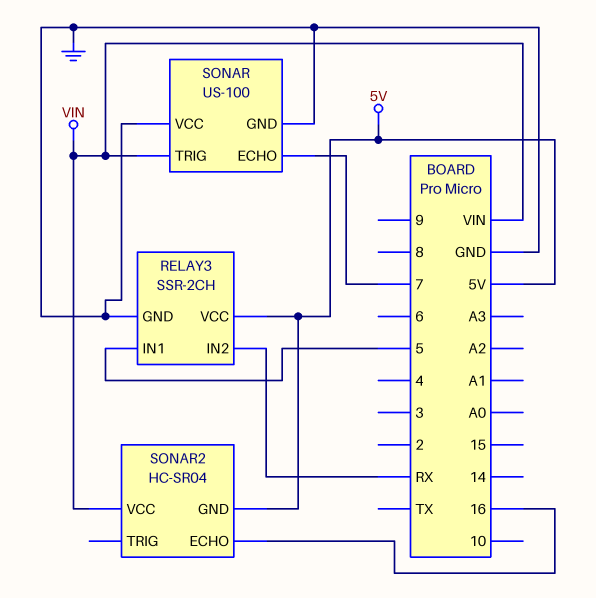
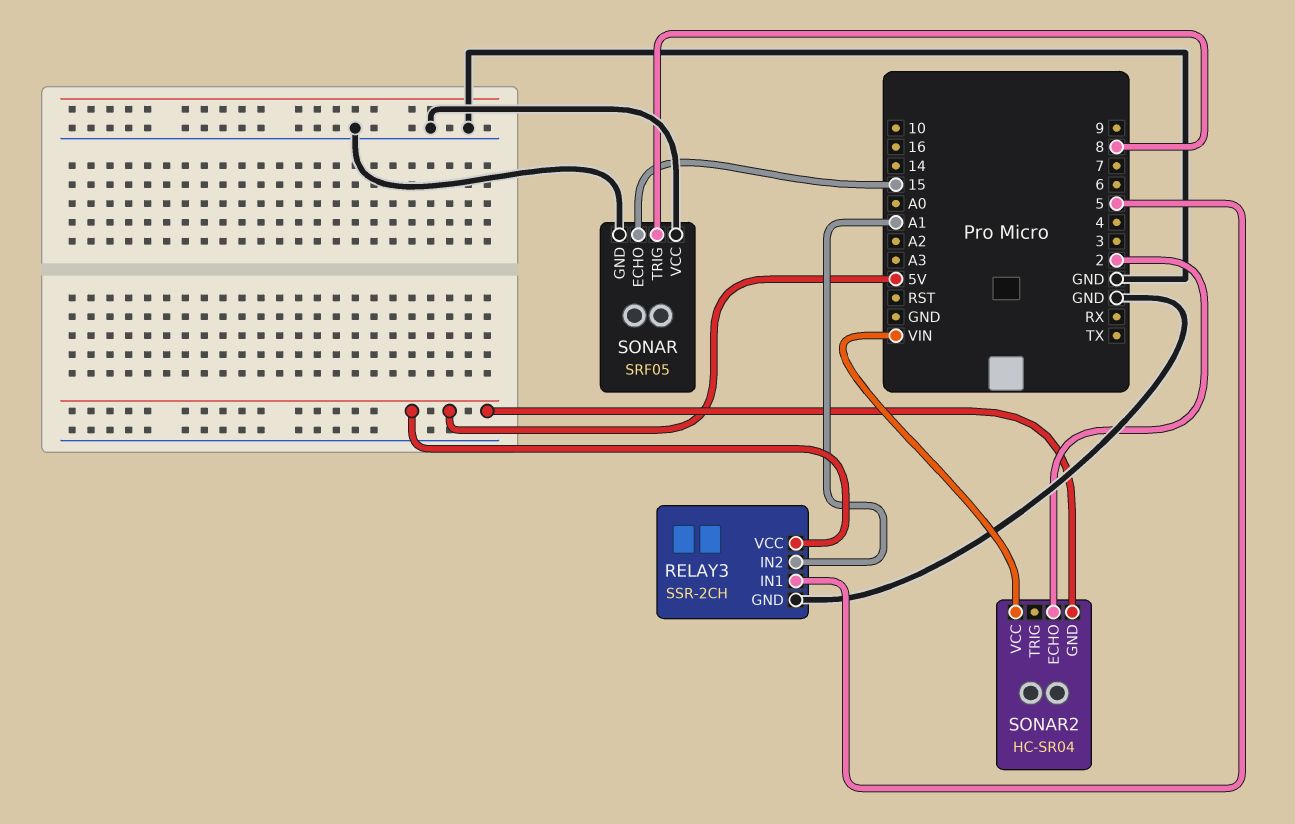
RELAY3 pin IN2: RX -> A1
SONAR: US-100 -> SRF05
SONAR pin ECHO: 7 -> 15
SONAR pin TRIG: VIN -> 8
SONAR2 pin ECHO: 16 -> 2

